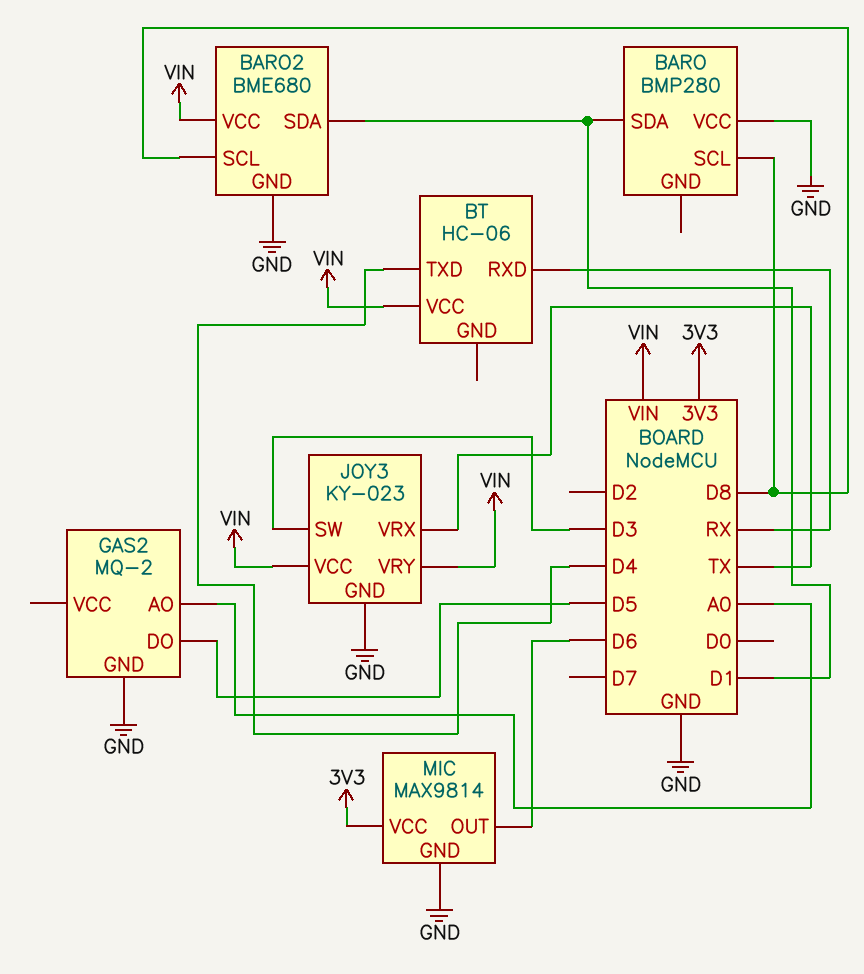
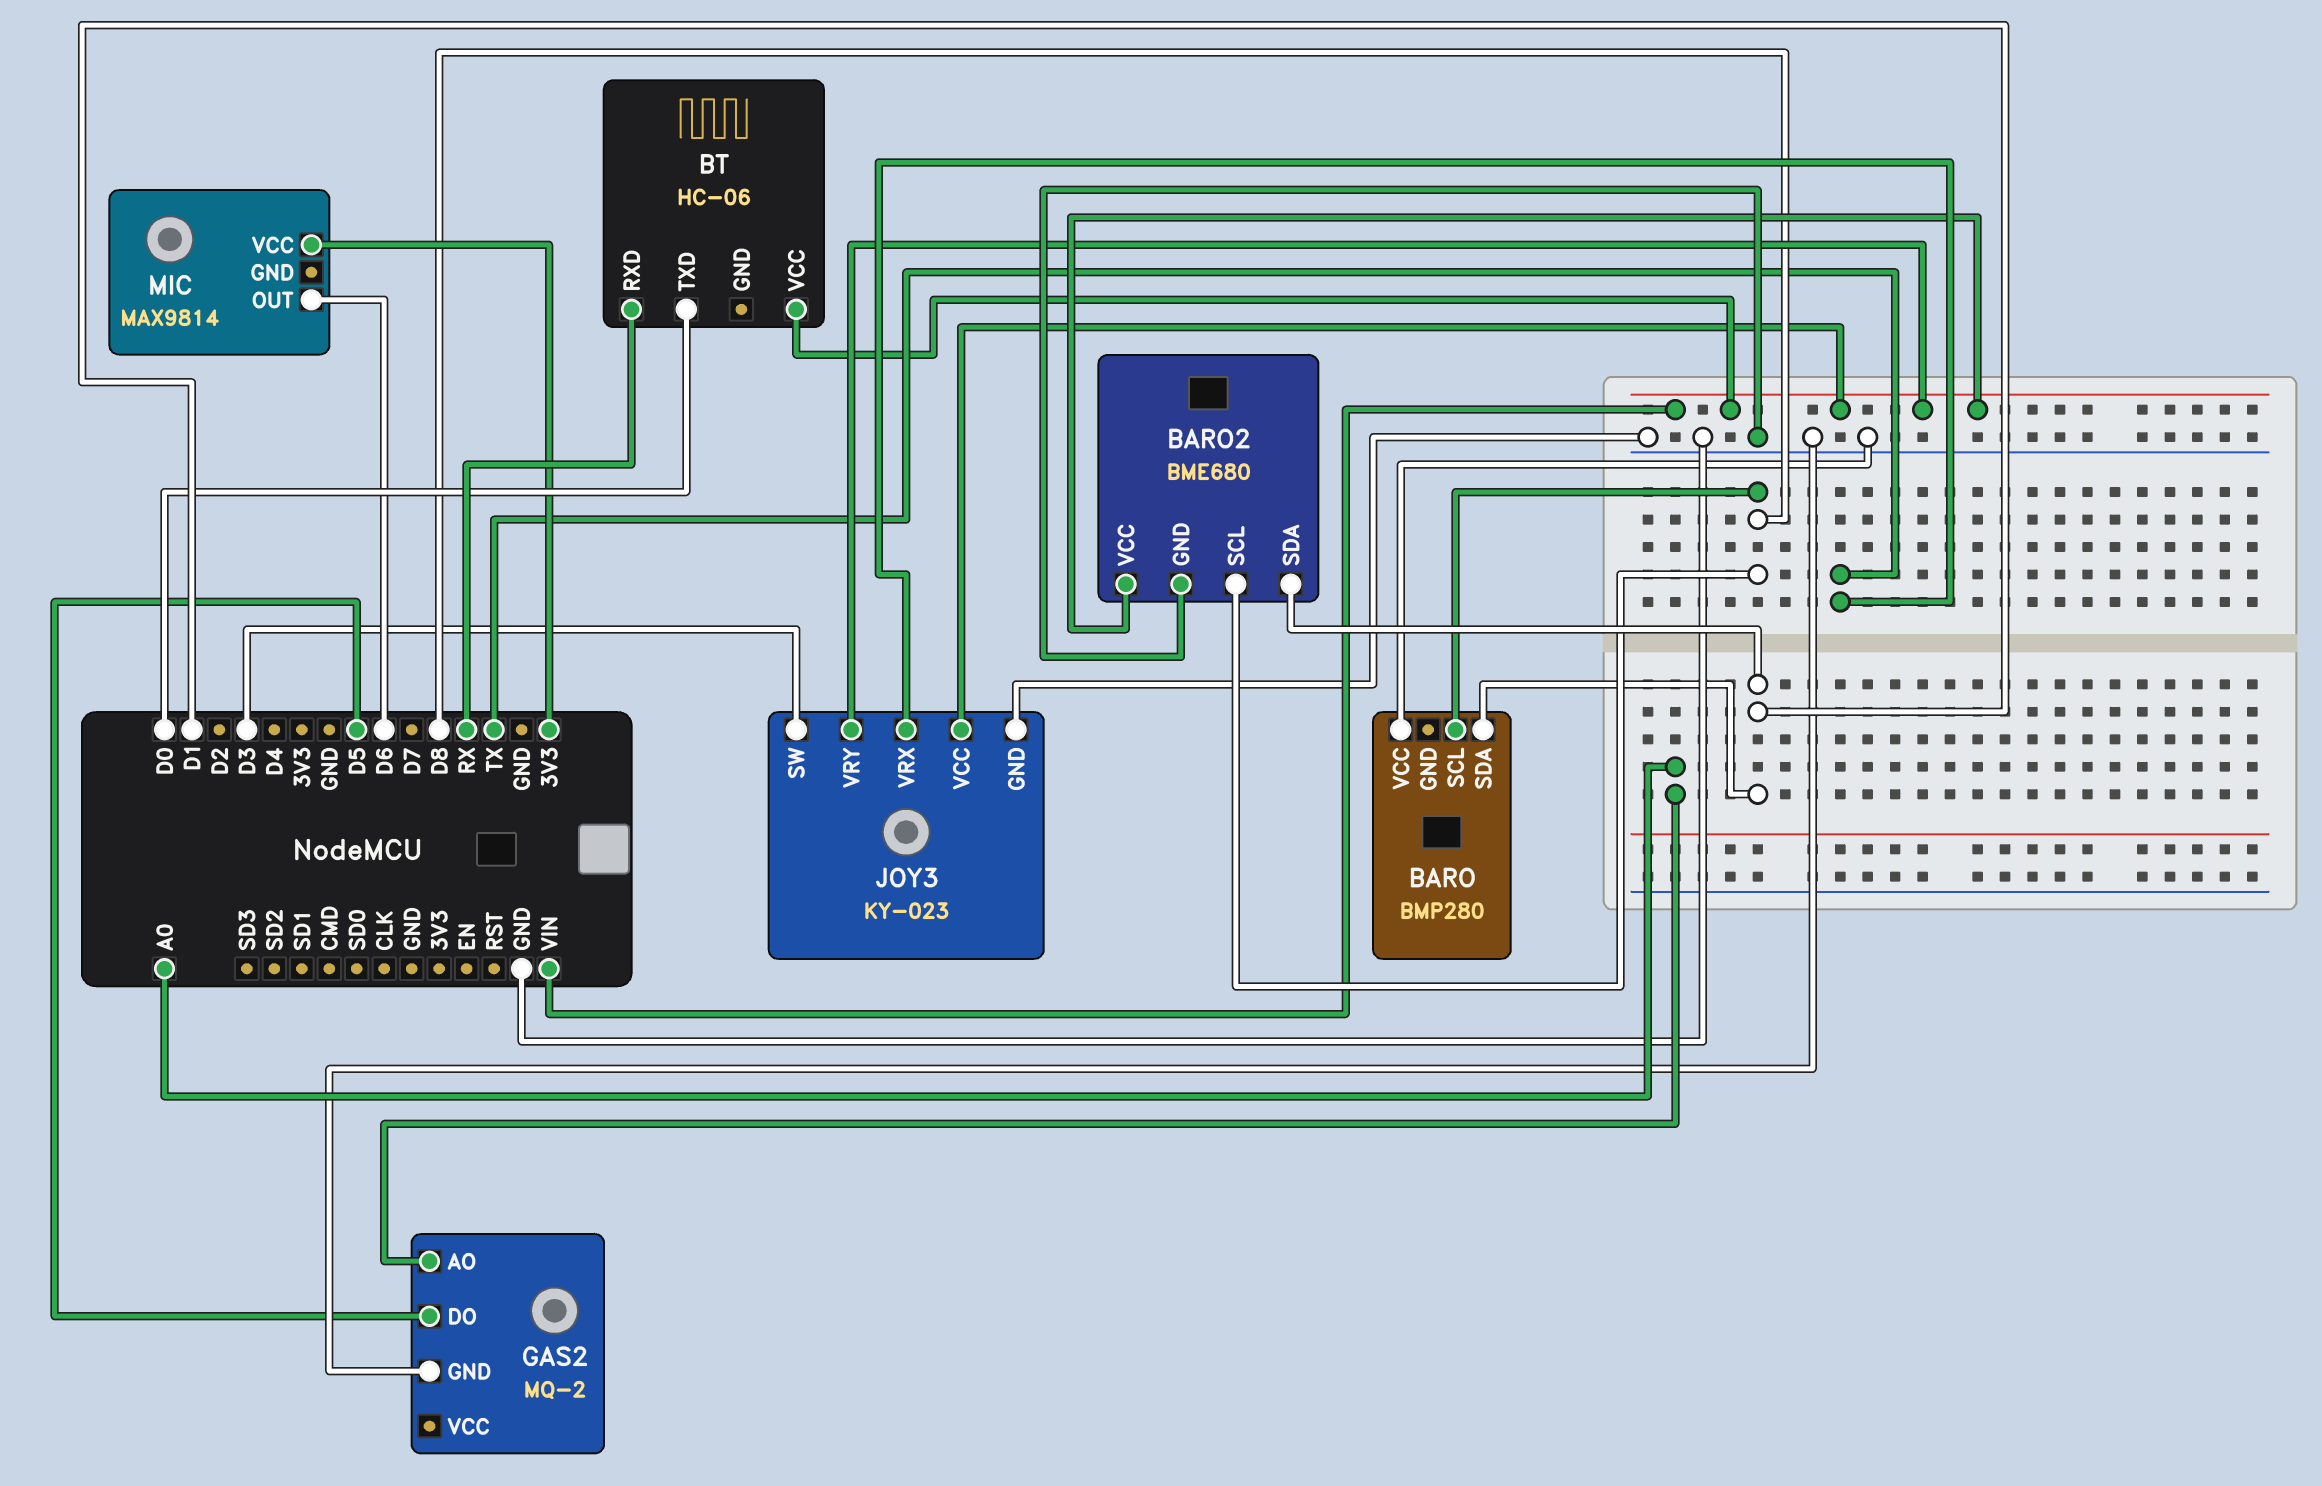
BT pin TXD: D4 -> D0
MIC pin GND: GND -> none

